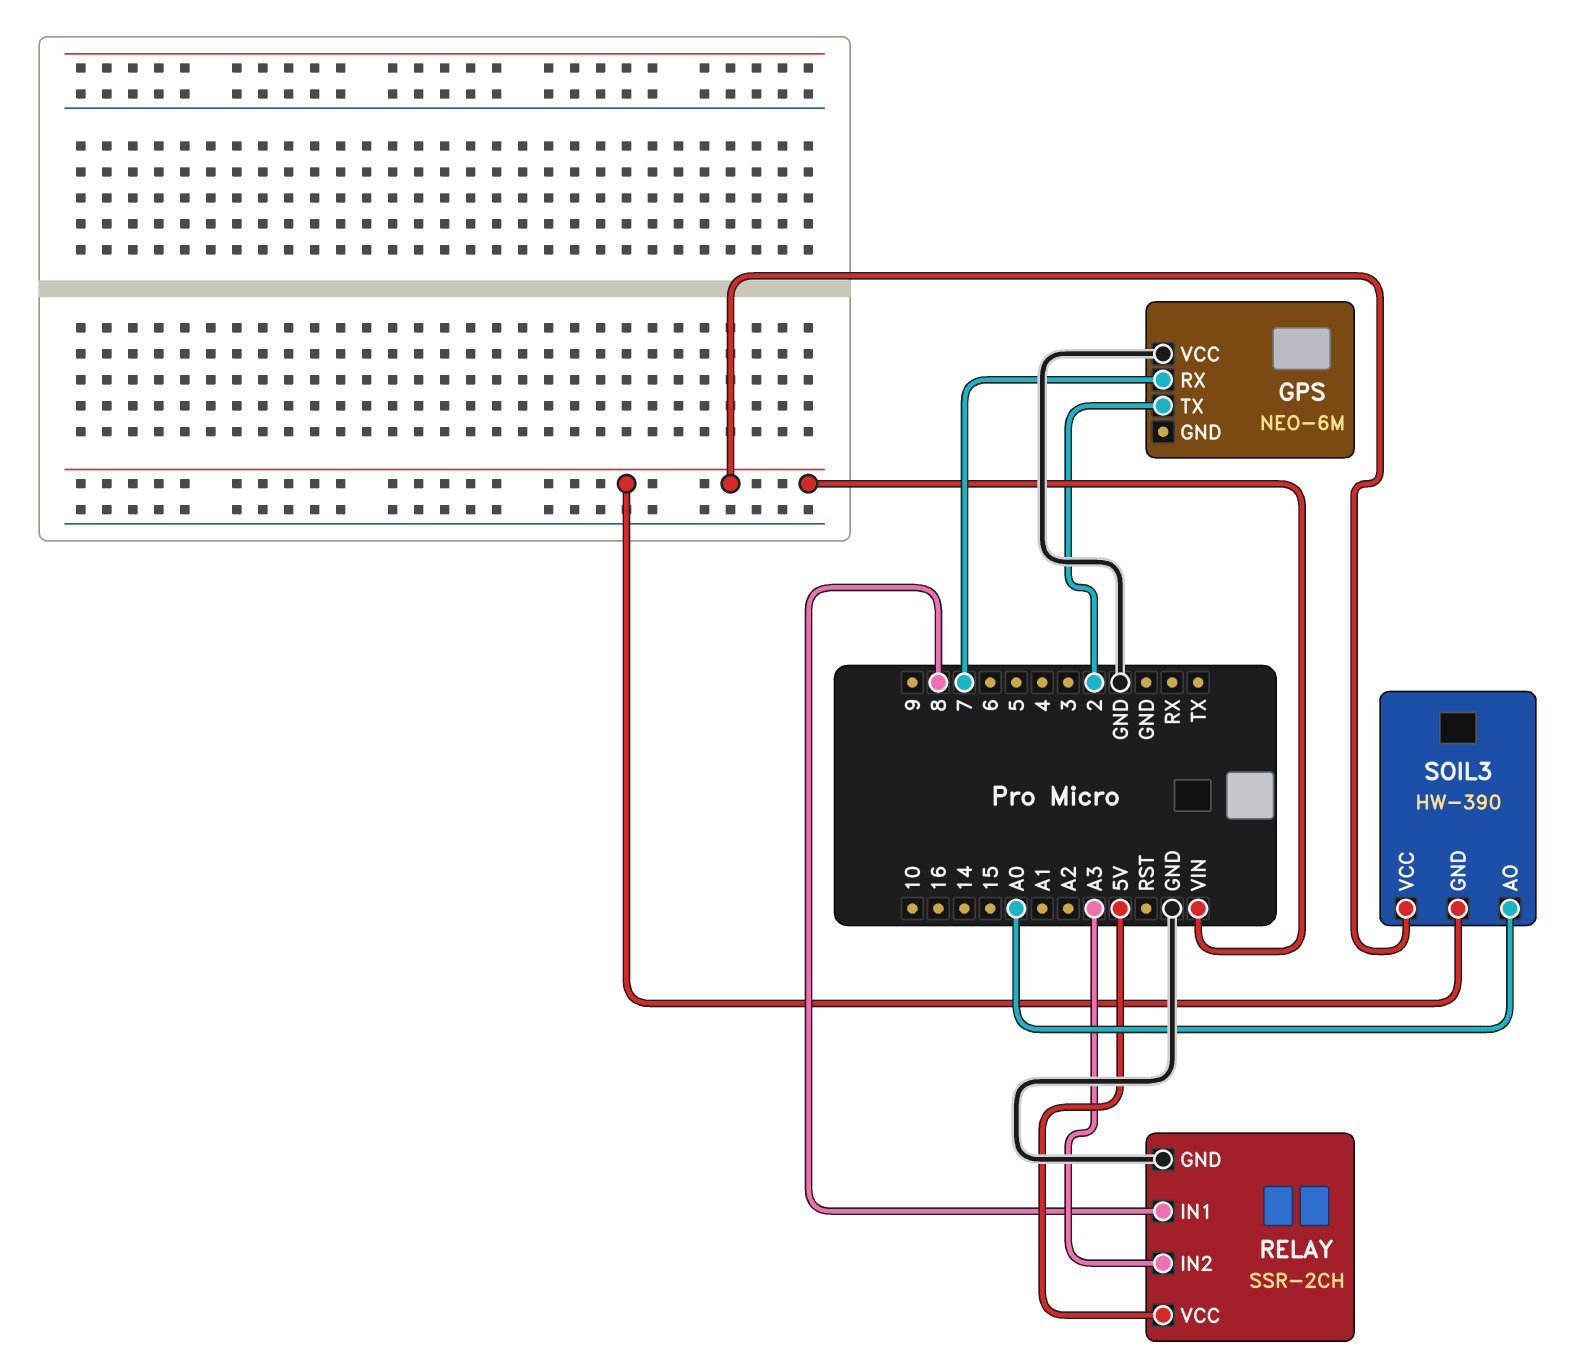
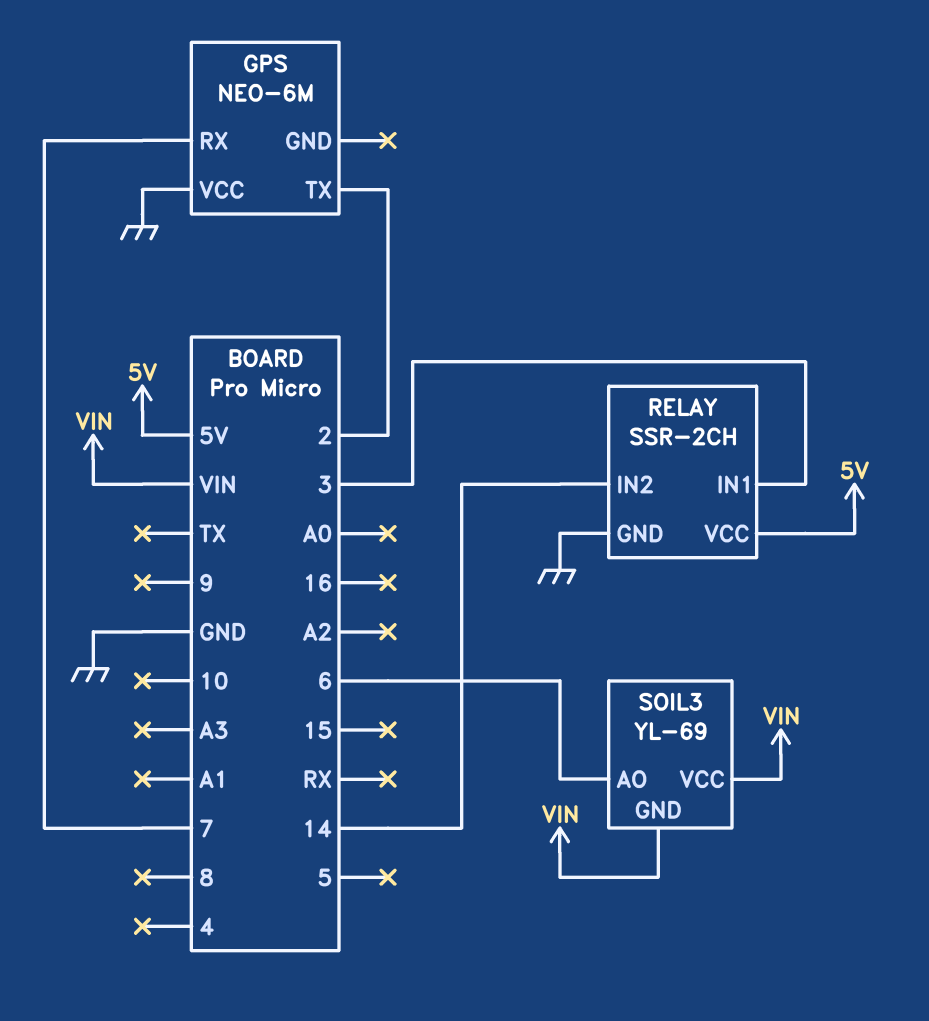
RELAY pin IN1: 8 -> 3
RELAY pin IN2: A3 -> 14
SOIL3: HW-390 -> YL-69
SOIL3 pin AO: A0 -> 6

